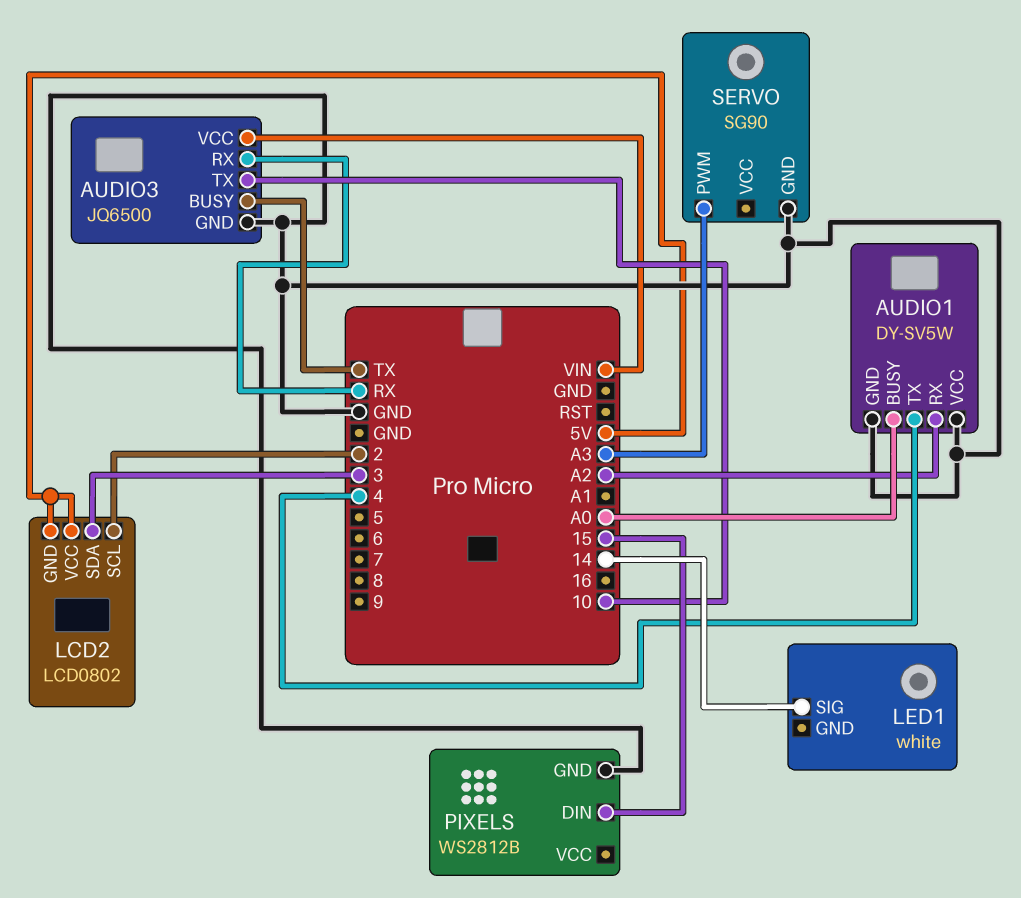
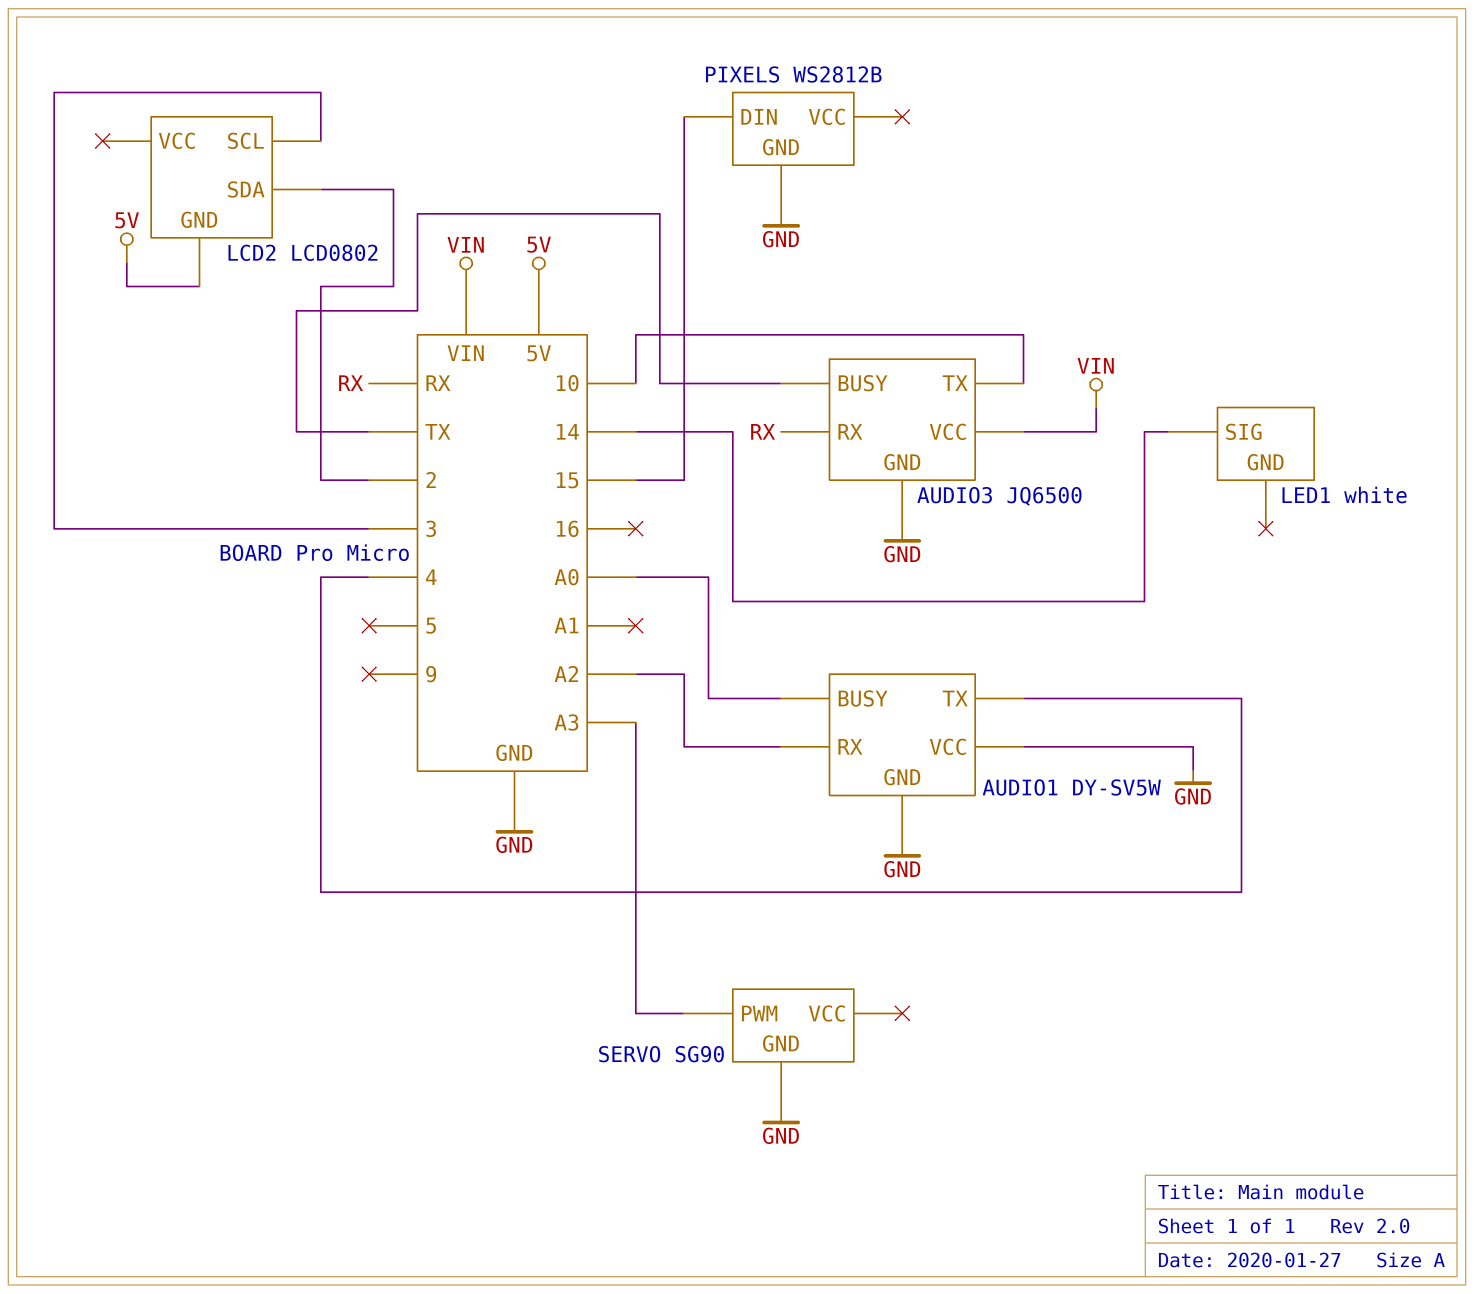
LCD2 pin SCL: 2 -> 3
LCD2 pin SDA: 3 -> 2
LCD2 pin VCC: 5V -> none

